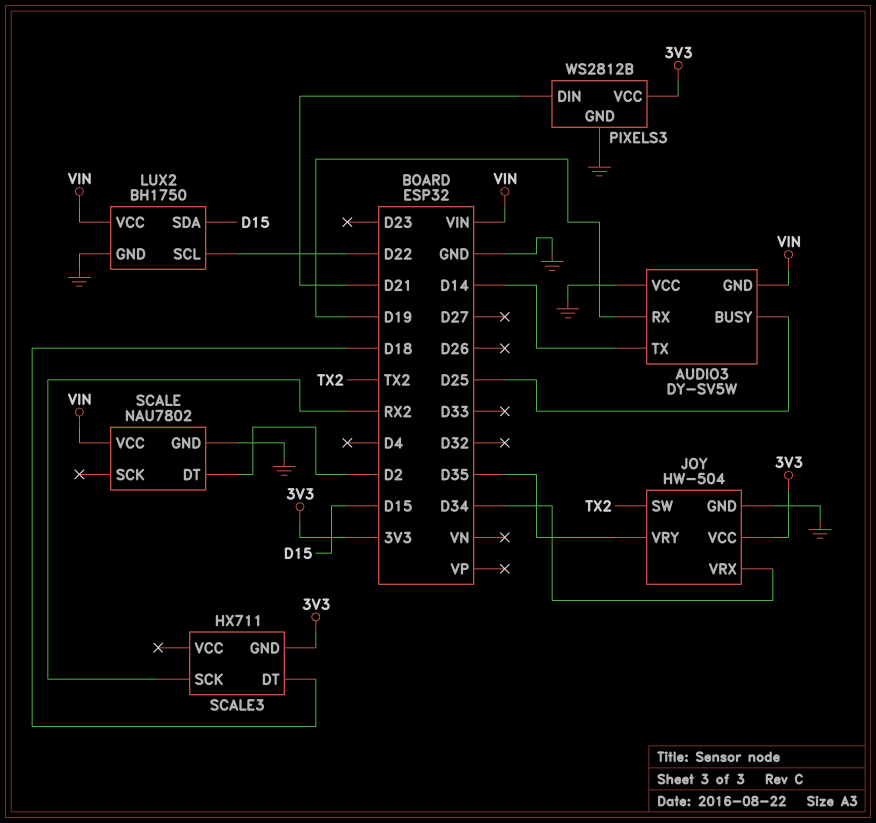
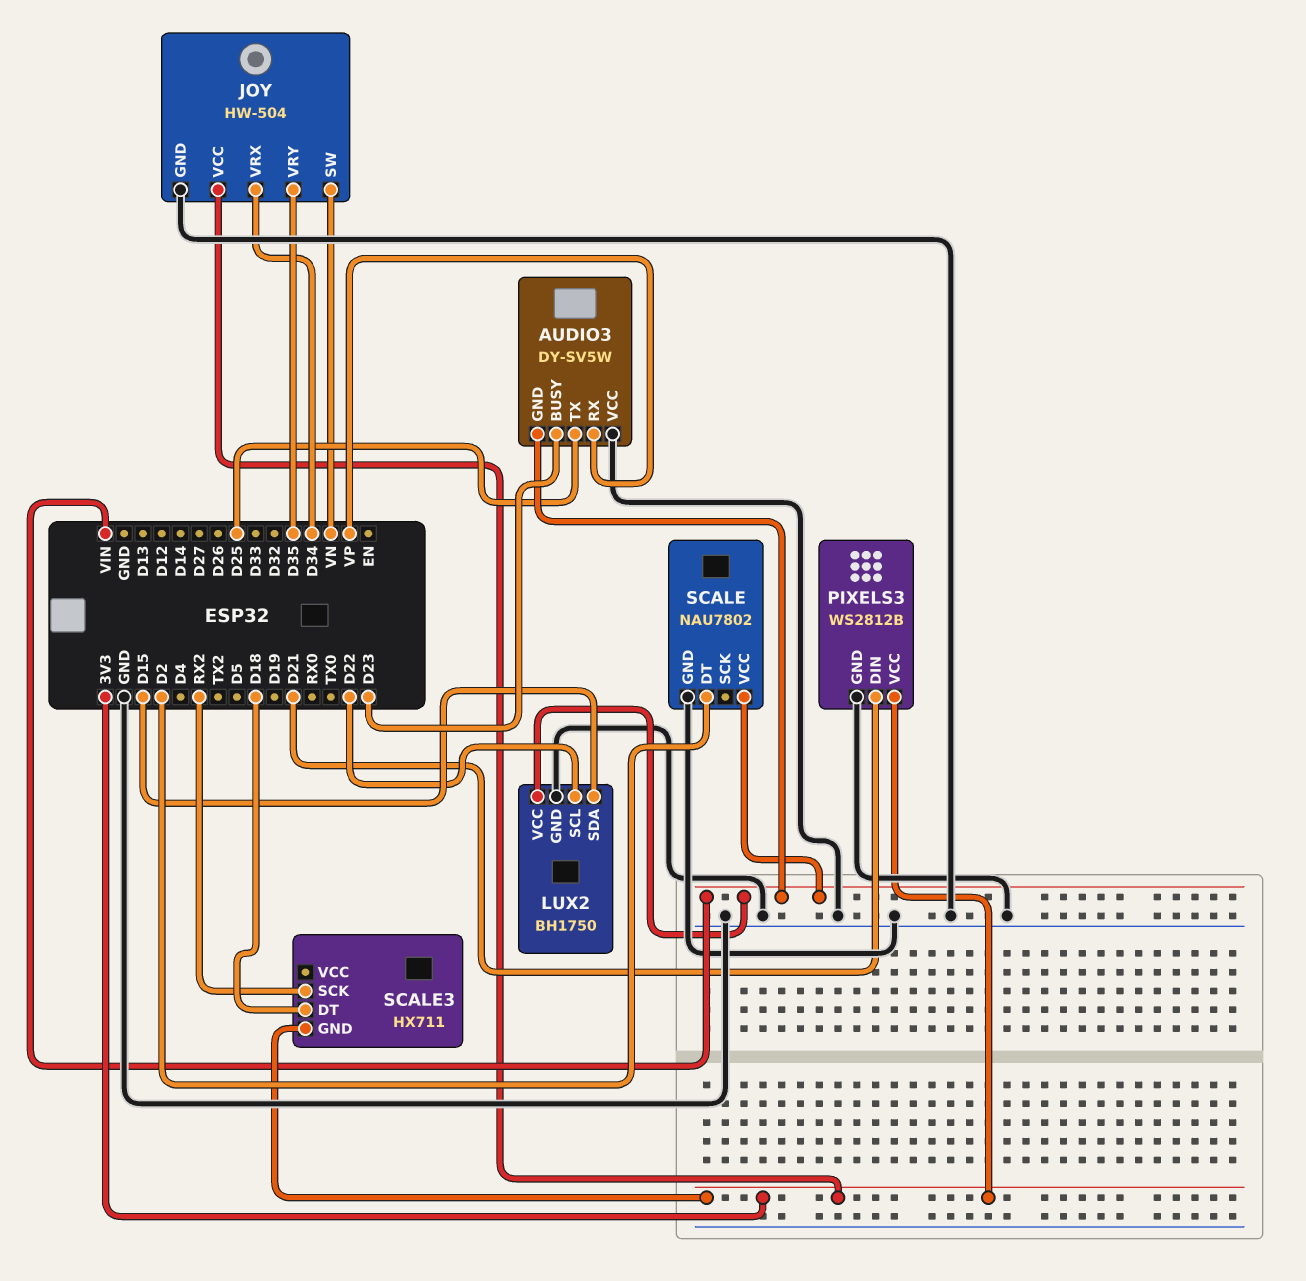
AUDIO3 pin BUSY: D25 -> D23
AUDIO3 pin RX: D19 -> VP
AUDIO3 pin TX: D14 -> D25
JOY pin SW: TX2 -> VN

